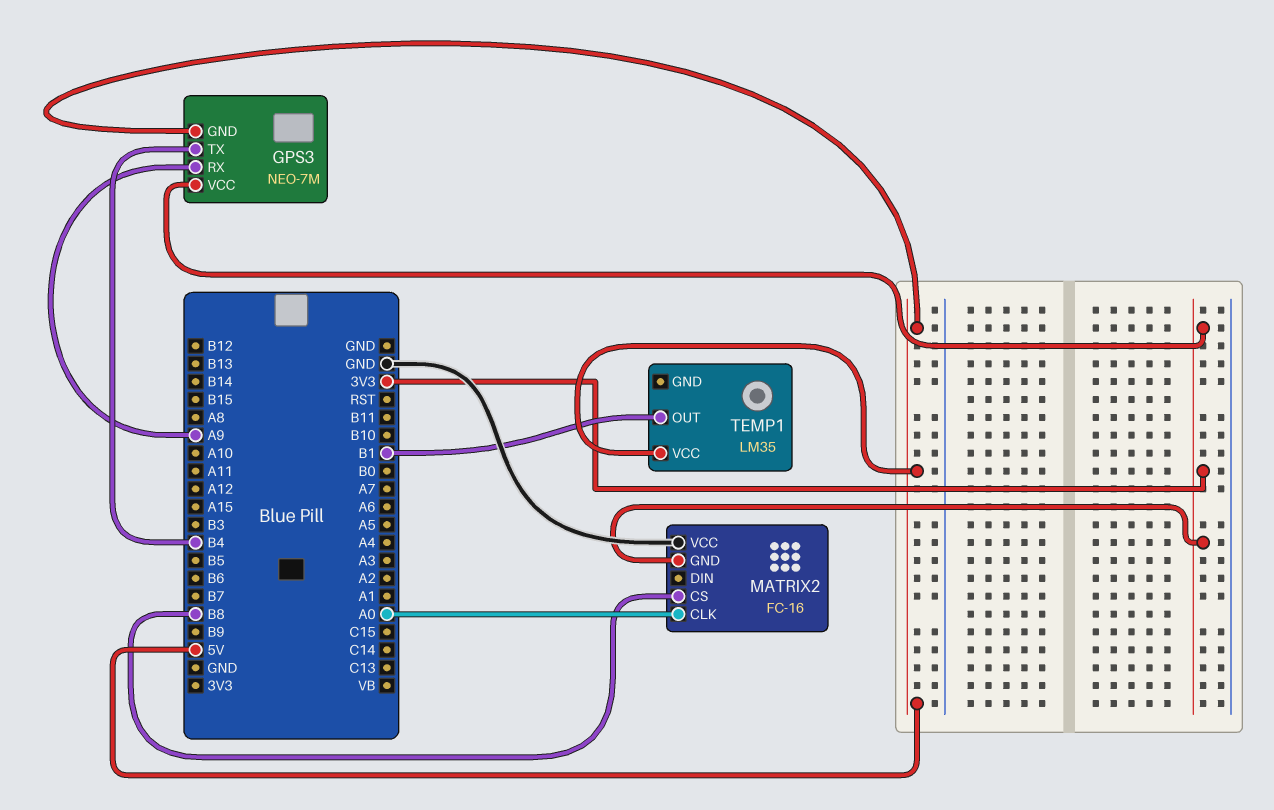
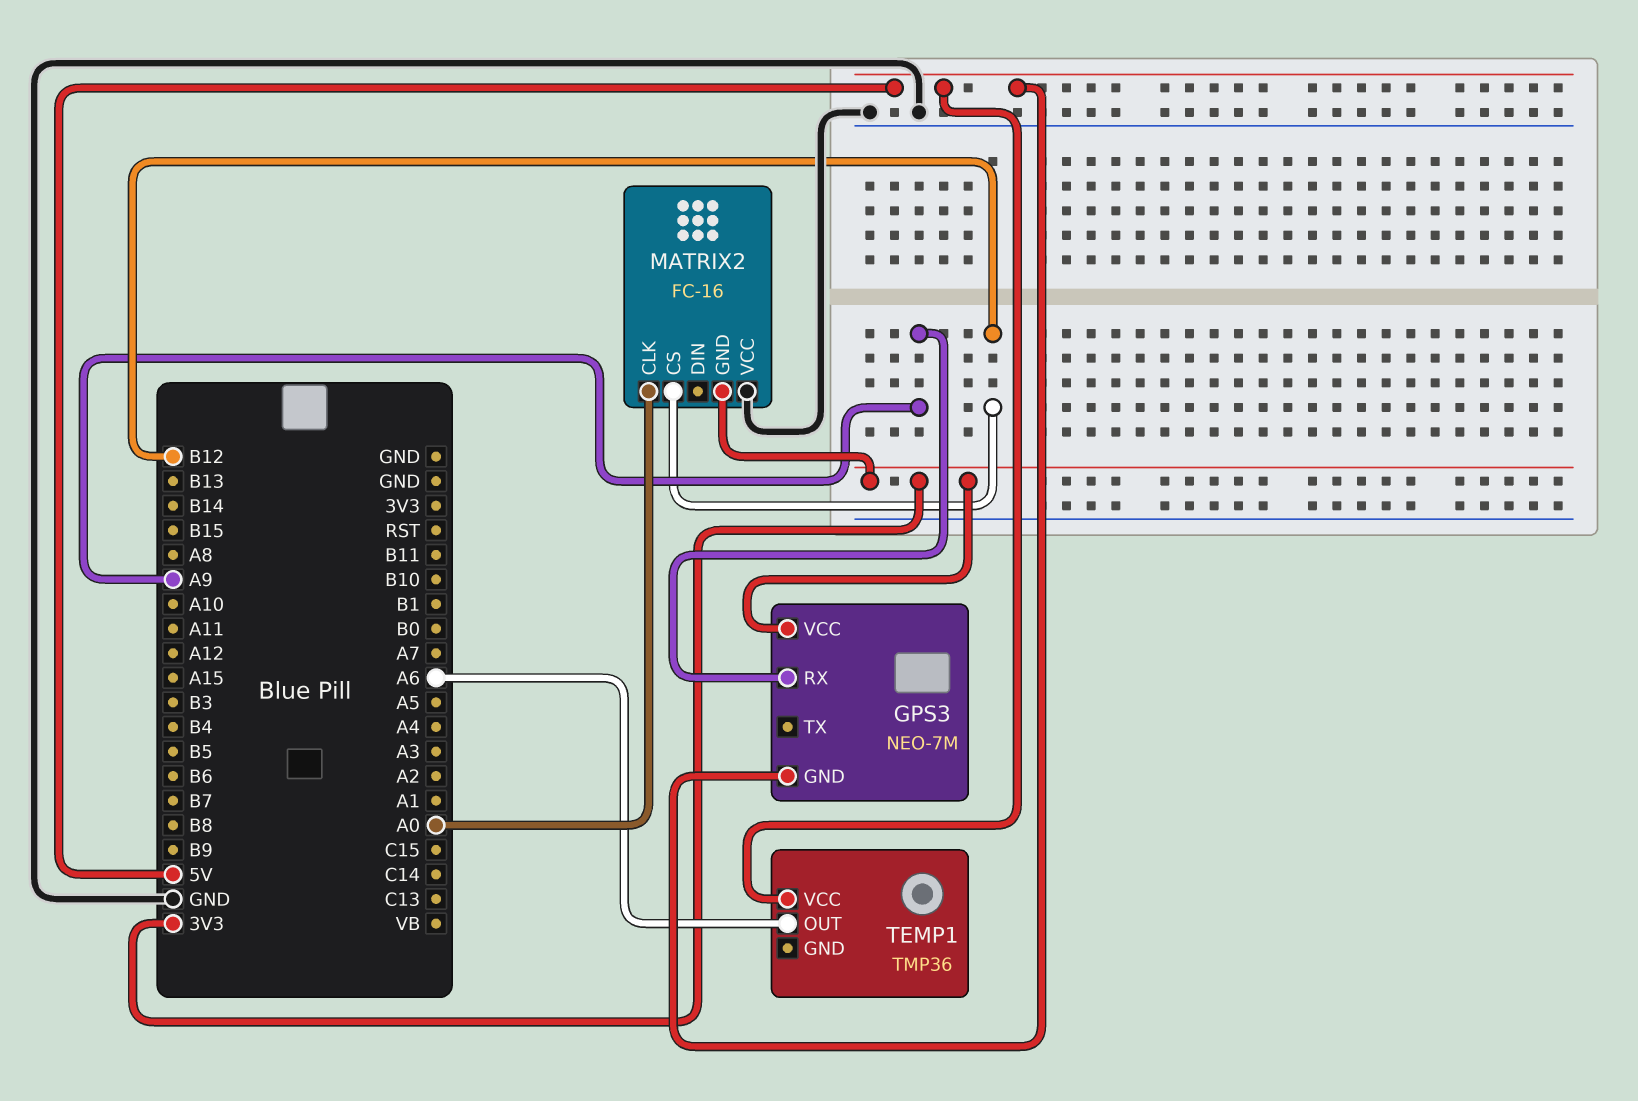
GPS3 pin TX: B4 -> none
MATRIX2 pin CS: B8 -> B12
TEMP1: LM35 -> TMP36
TEMP1 pin OUT: B1 -> A6

